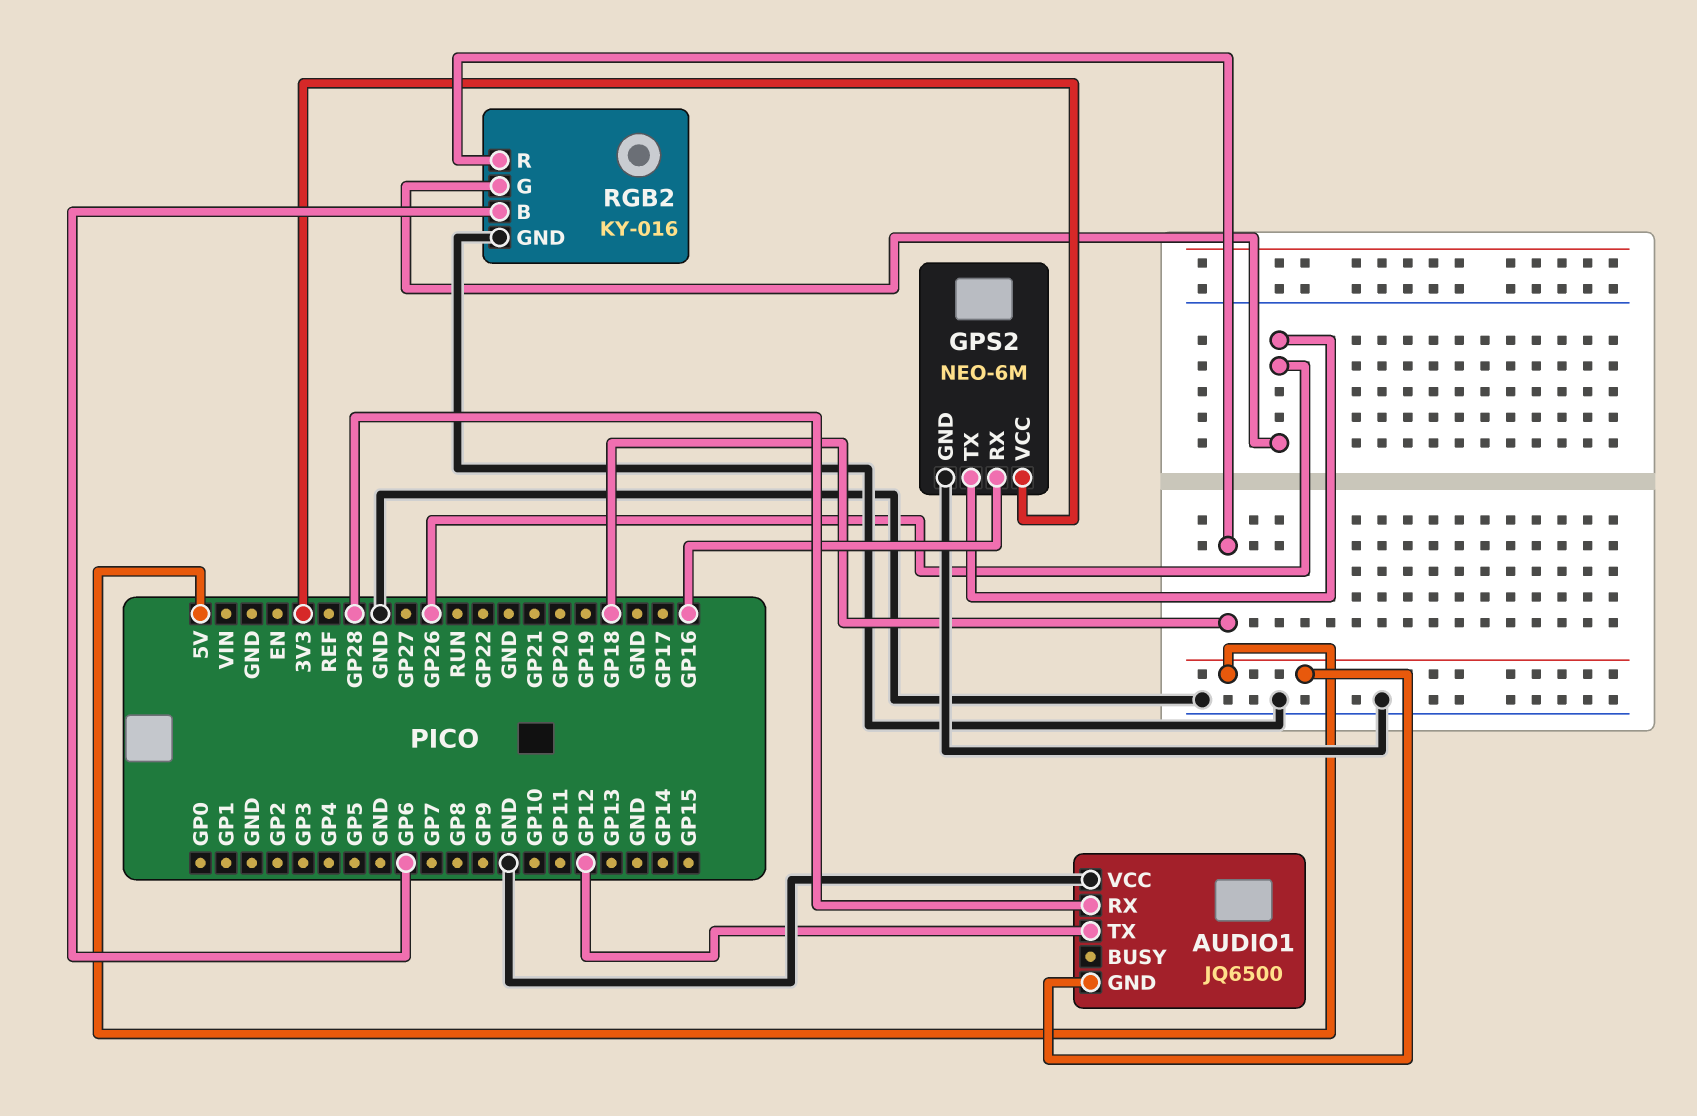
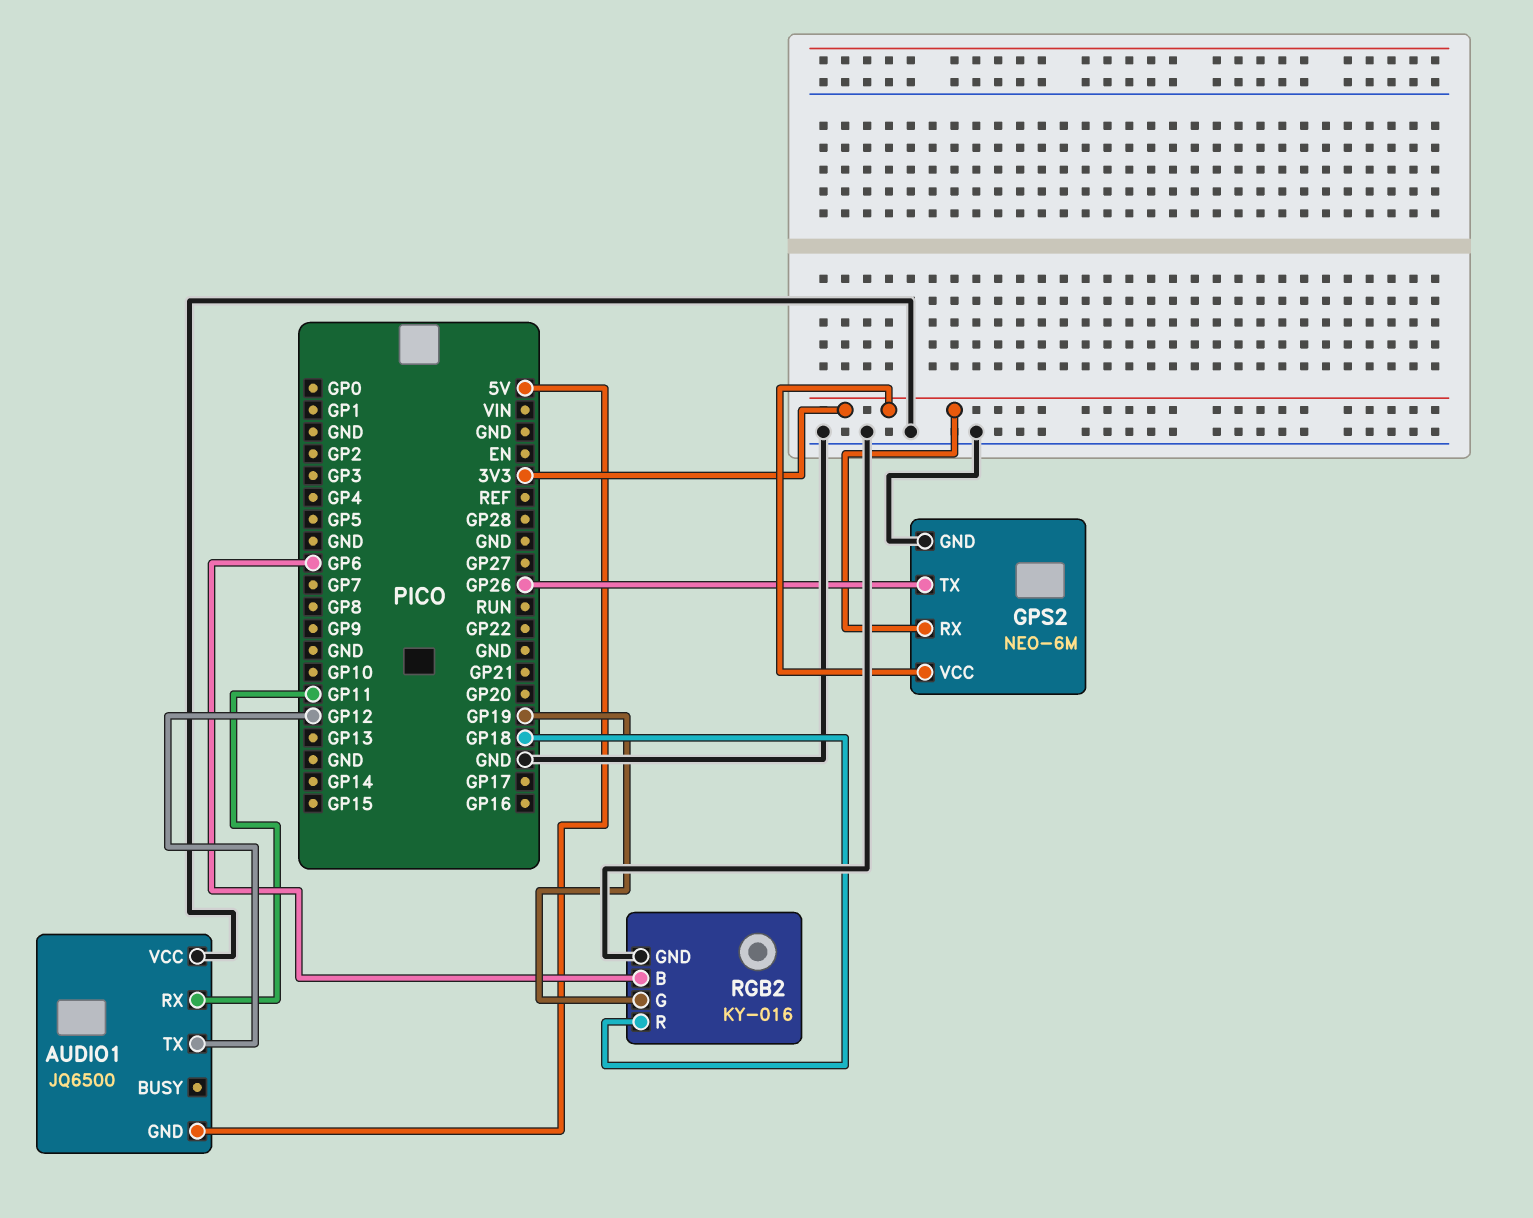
AUDIO1 pin RX: GP28 -> GP11
GPS2 pin RX: GP16 -> 3V3
RGB2 pin G: GP26 -> GP19

